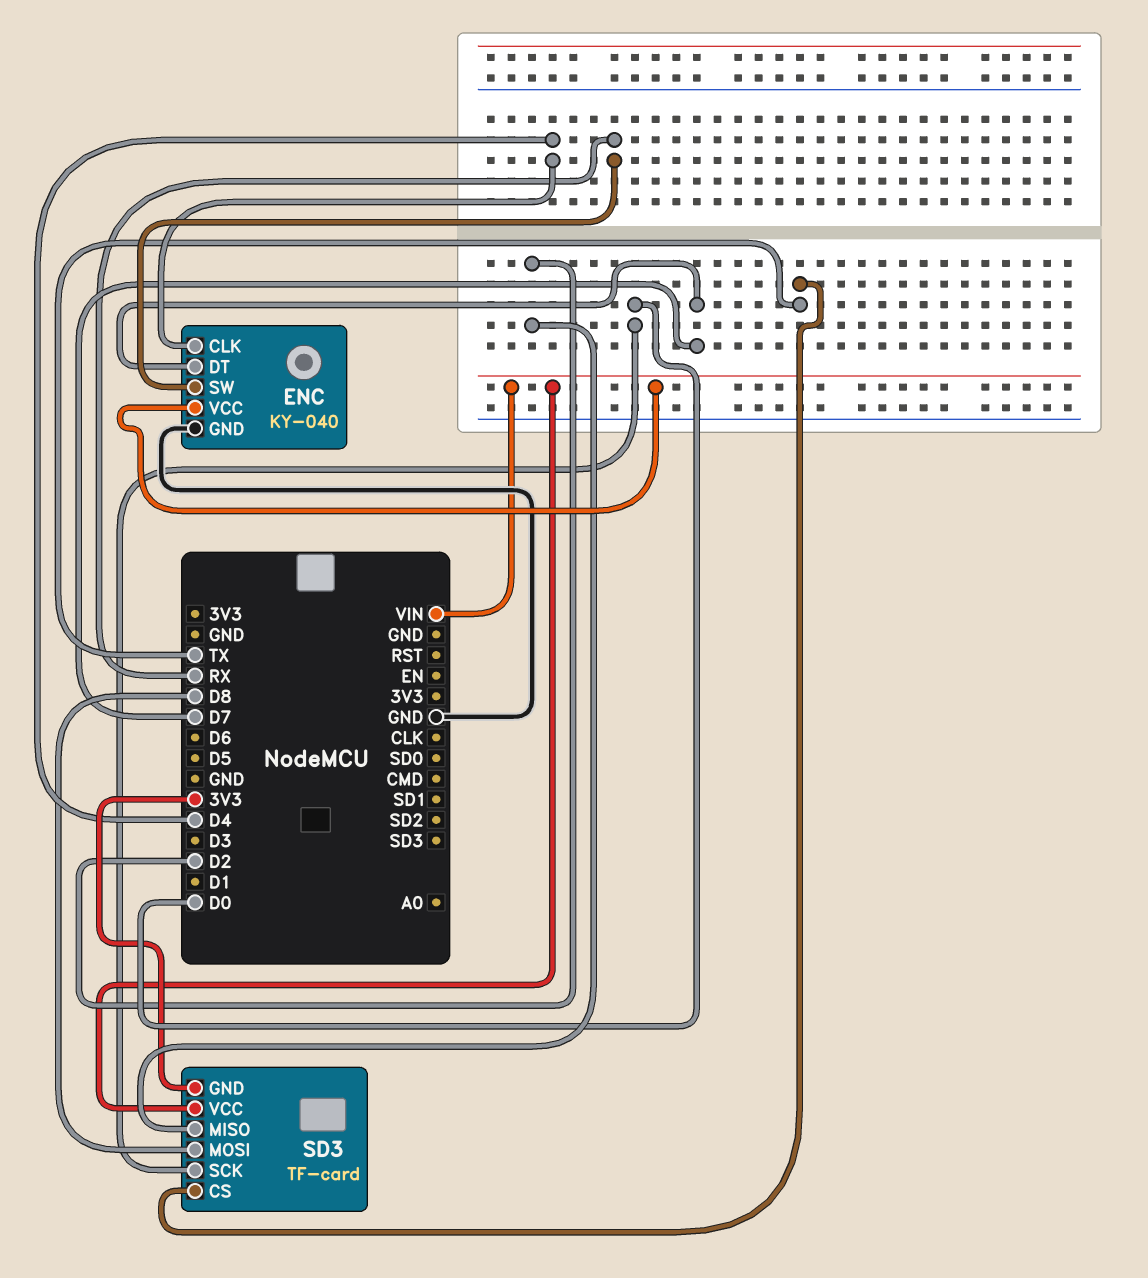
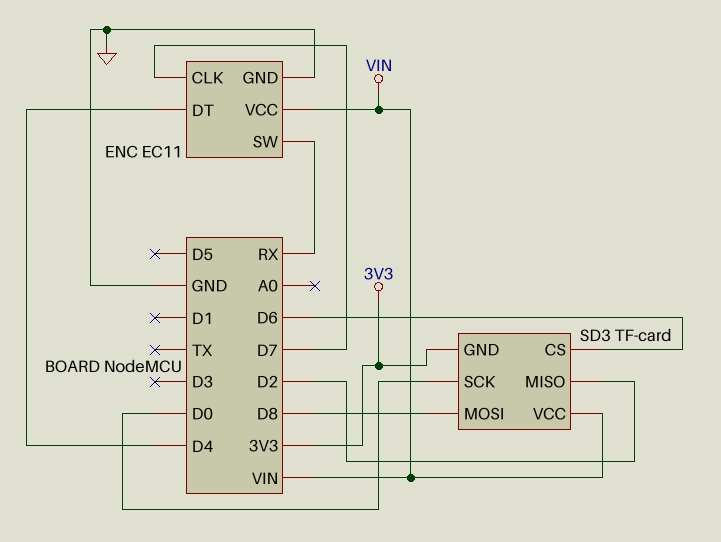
ENC: KY-040 -> EC11
ENC pin CLK: D4 -> D7
ENC pin DT: D7 -> D4
SD3 pin CS: TX -> D6

